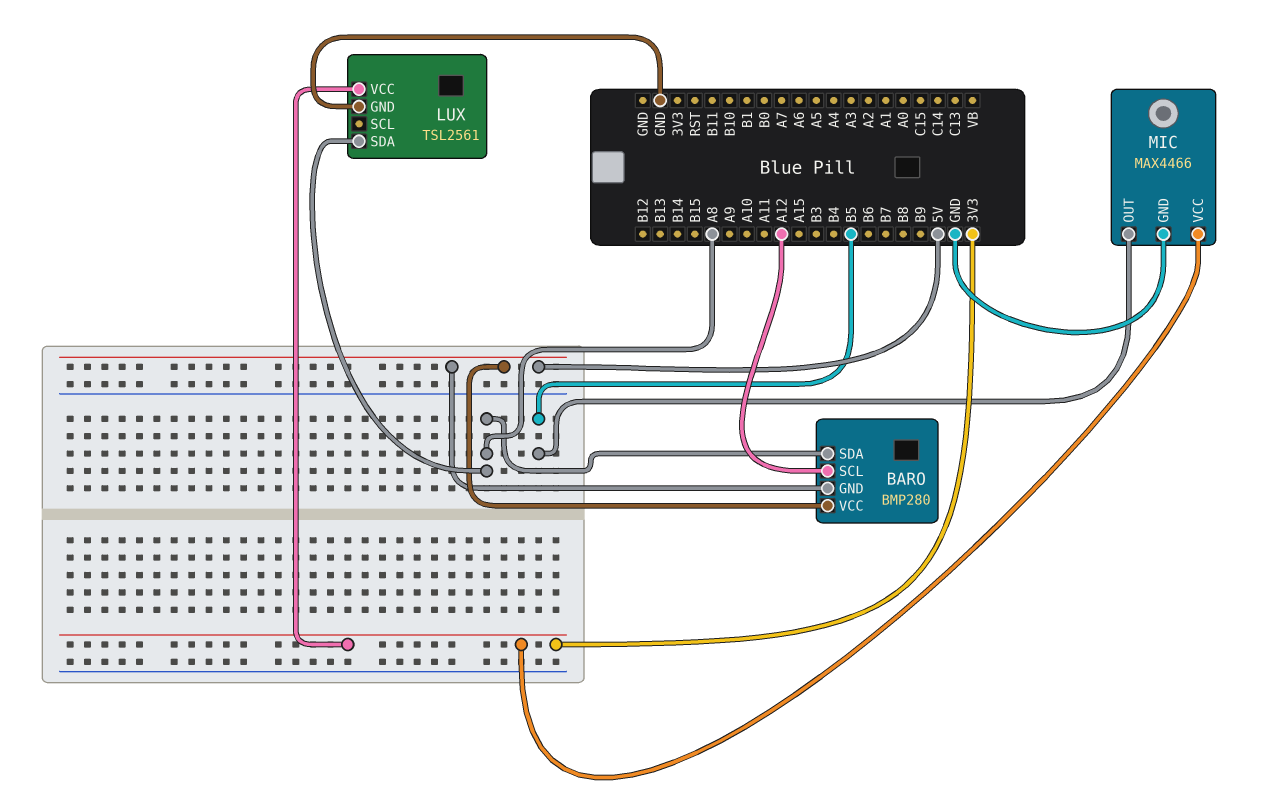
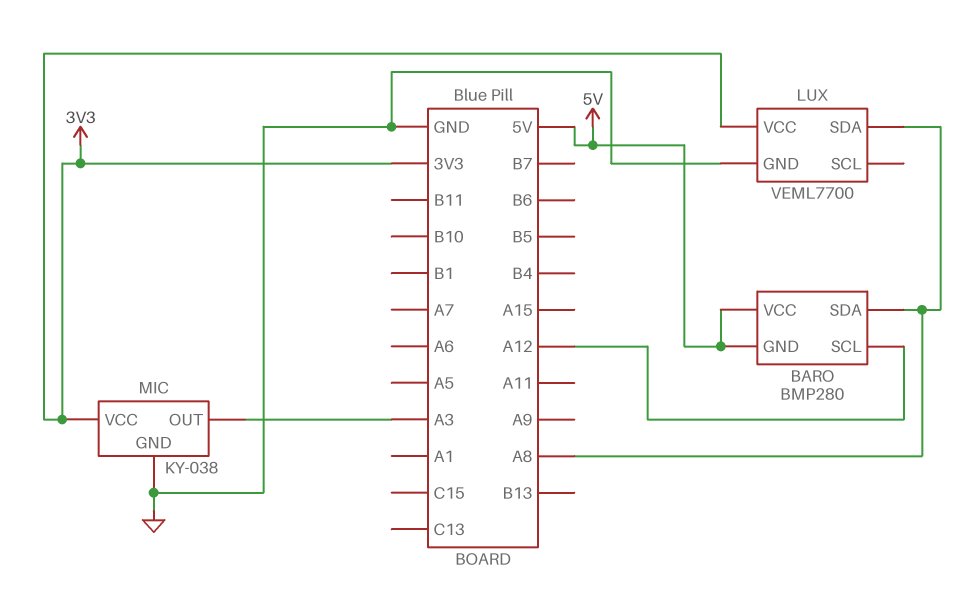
LUX: TSL2561 -> VEML7700
MIC: MAX4466 -> KY-038
MIC pin OUT: B5 -> A3

